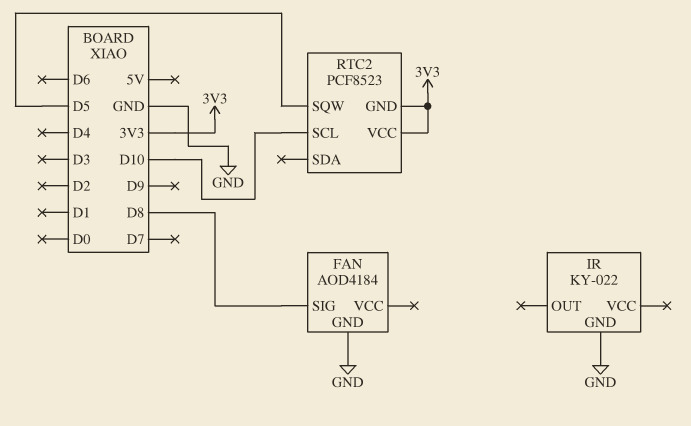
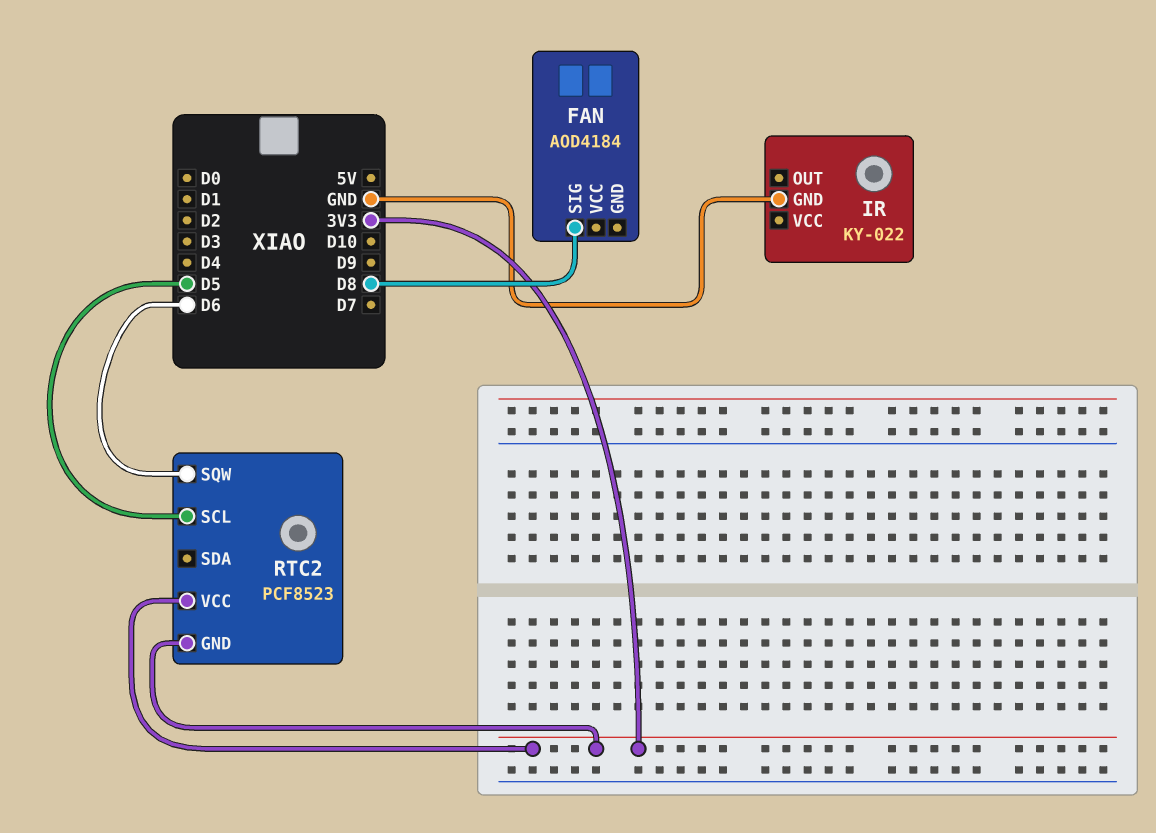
FAN pin GND: GND -> none
RTC2 pin SCL: D10 -> D5
RTC2 pin SQW: D5 -> D6

